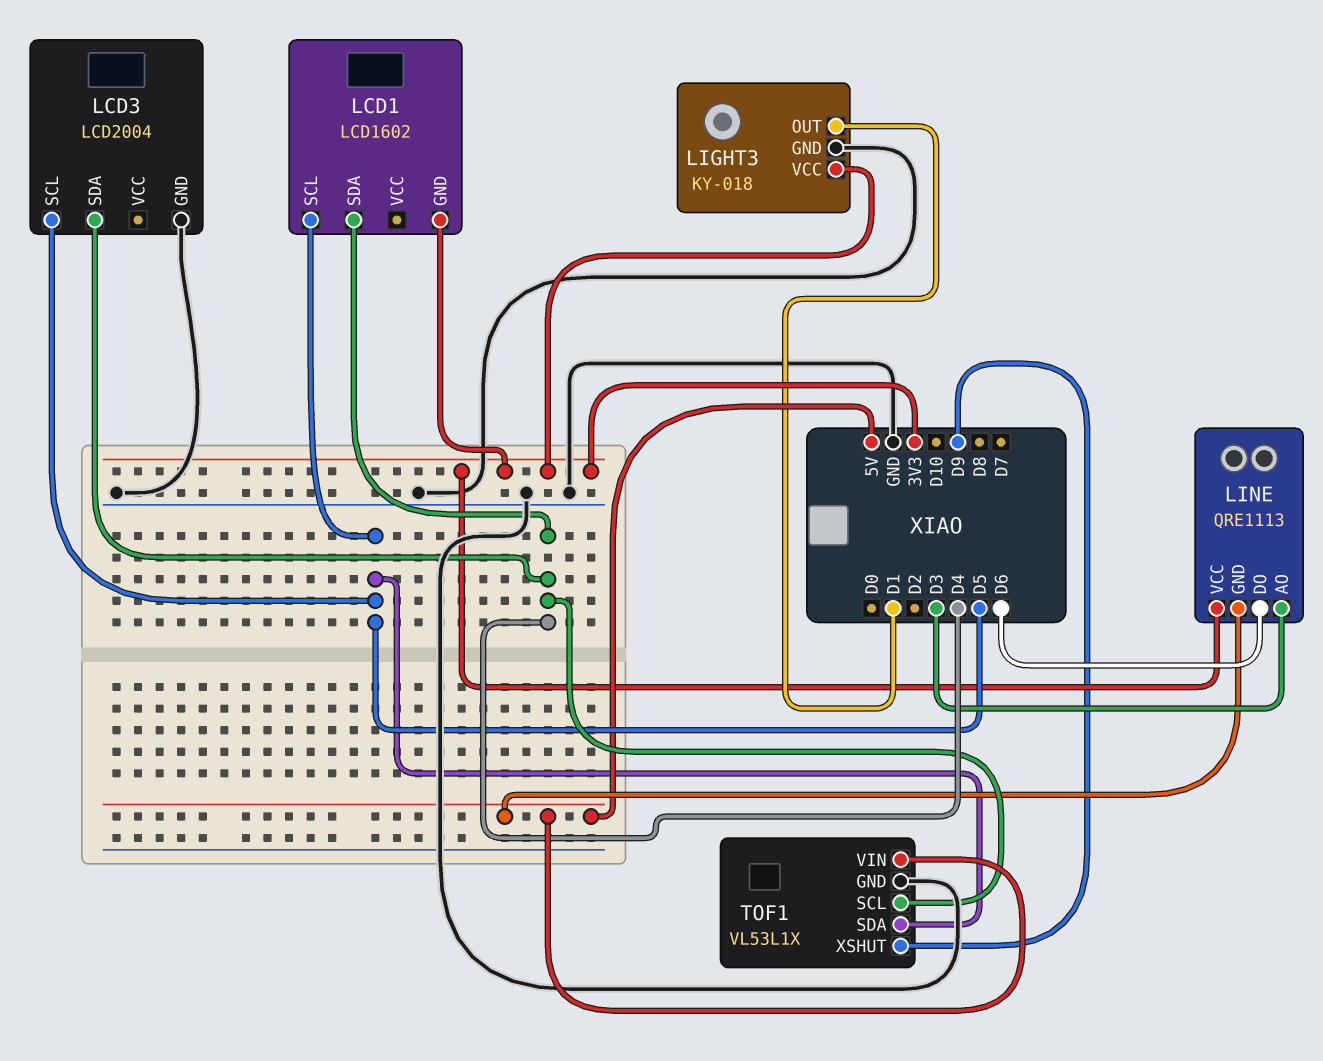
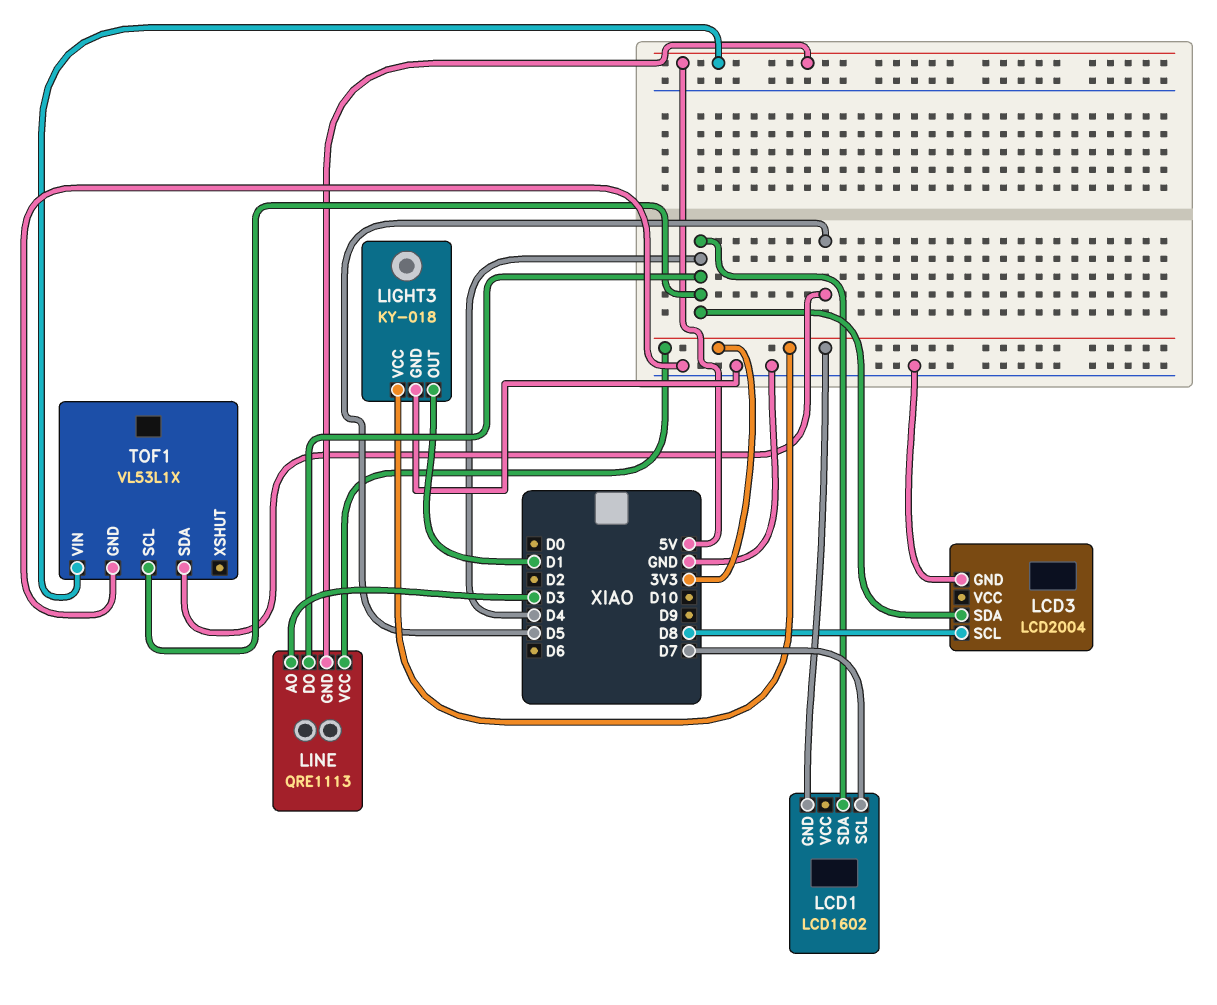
LCD1 pin SCL: D5 -> D7
LCD3 pin SCL: D5 -> D8
LINE pin DO: D6 -> D4
TOF1 pin XSHUT: D9 -> none

